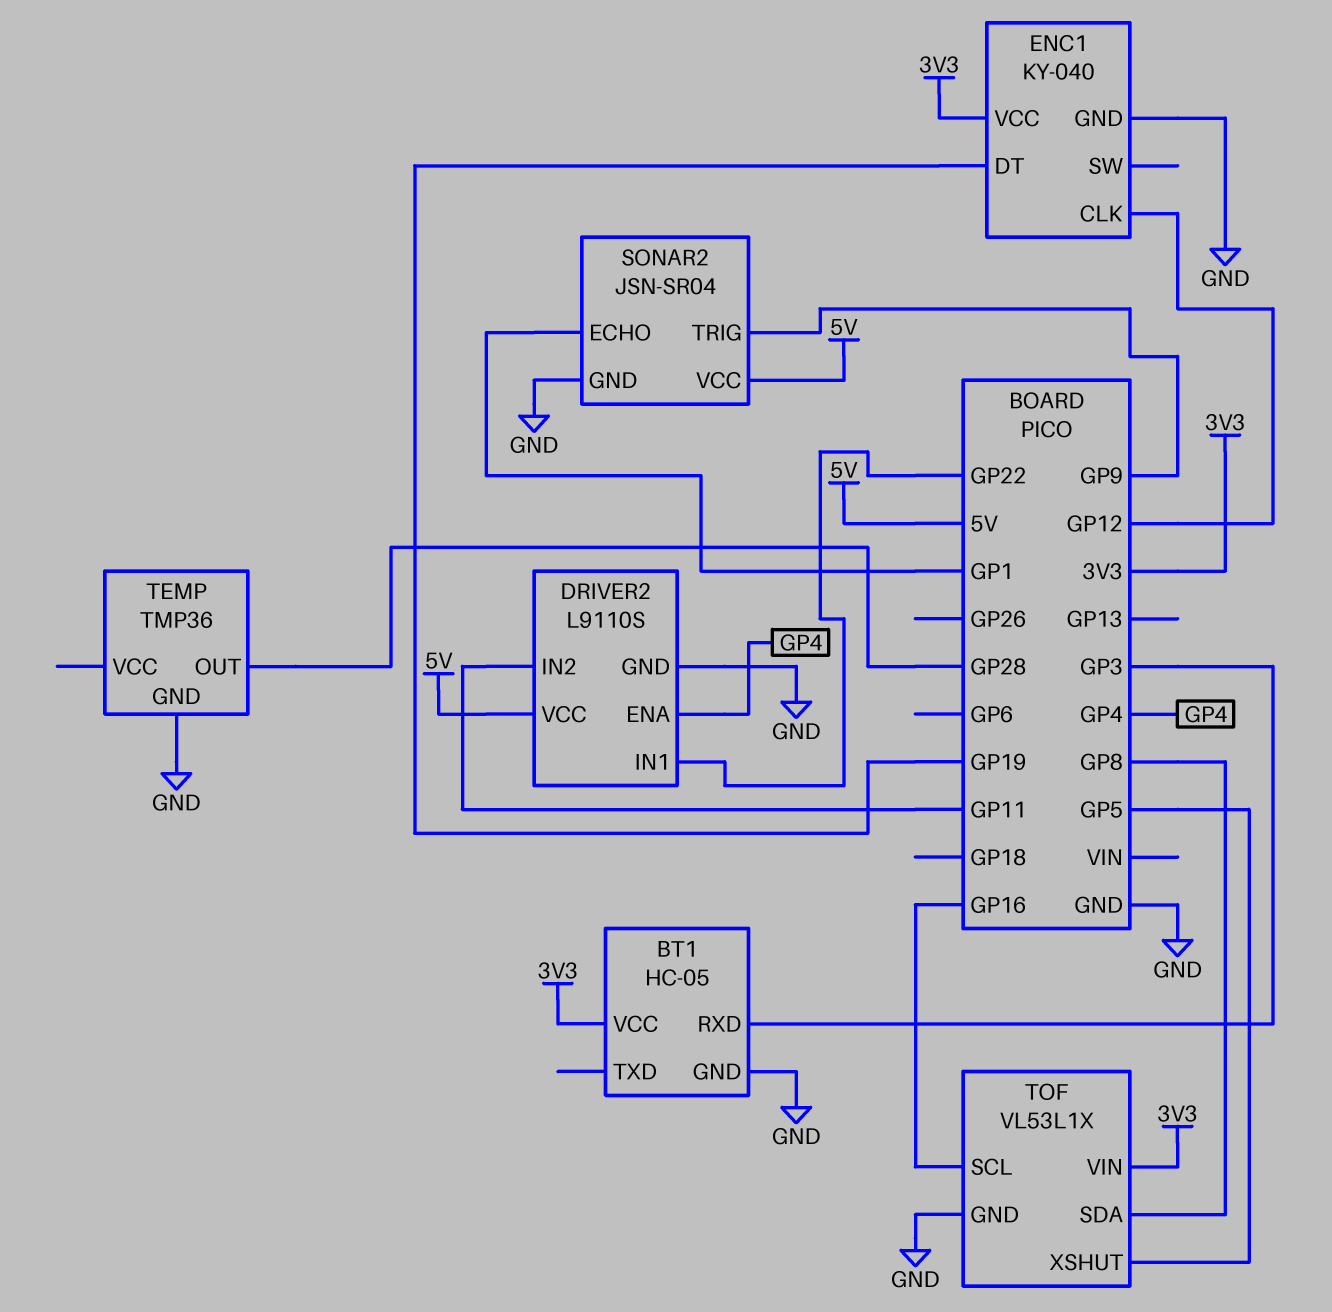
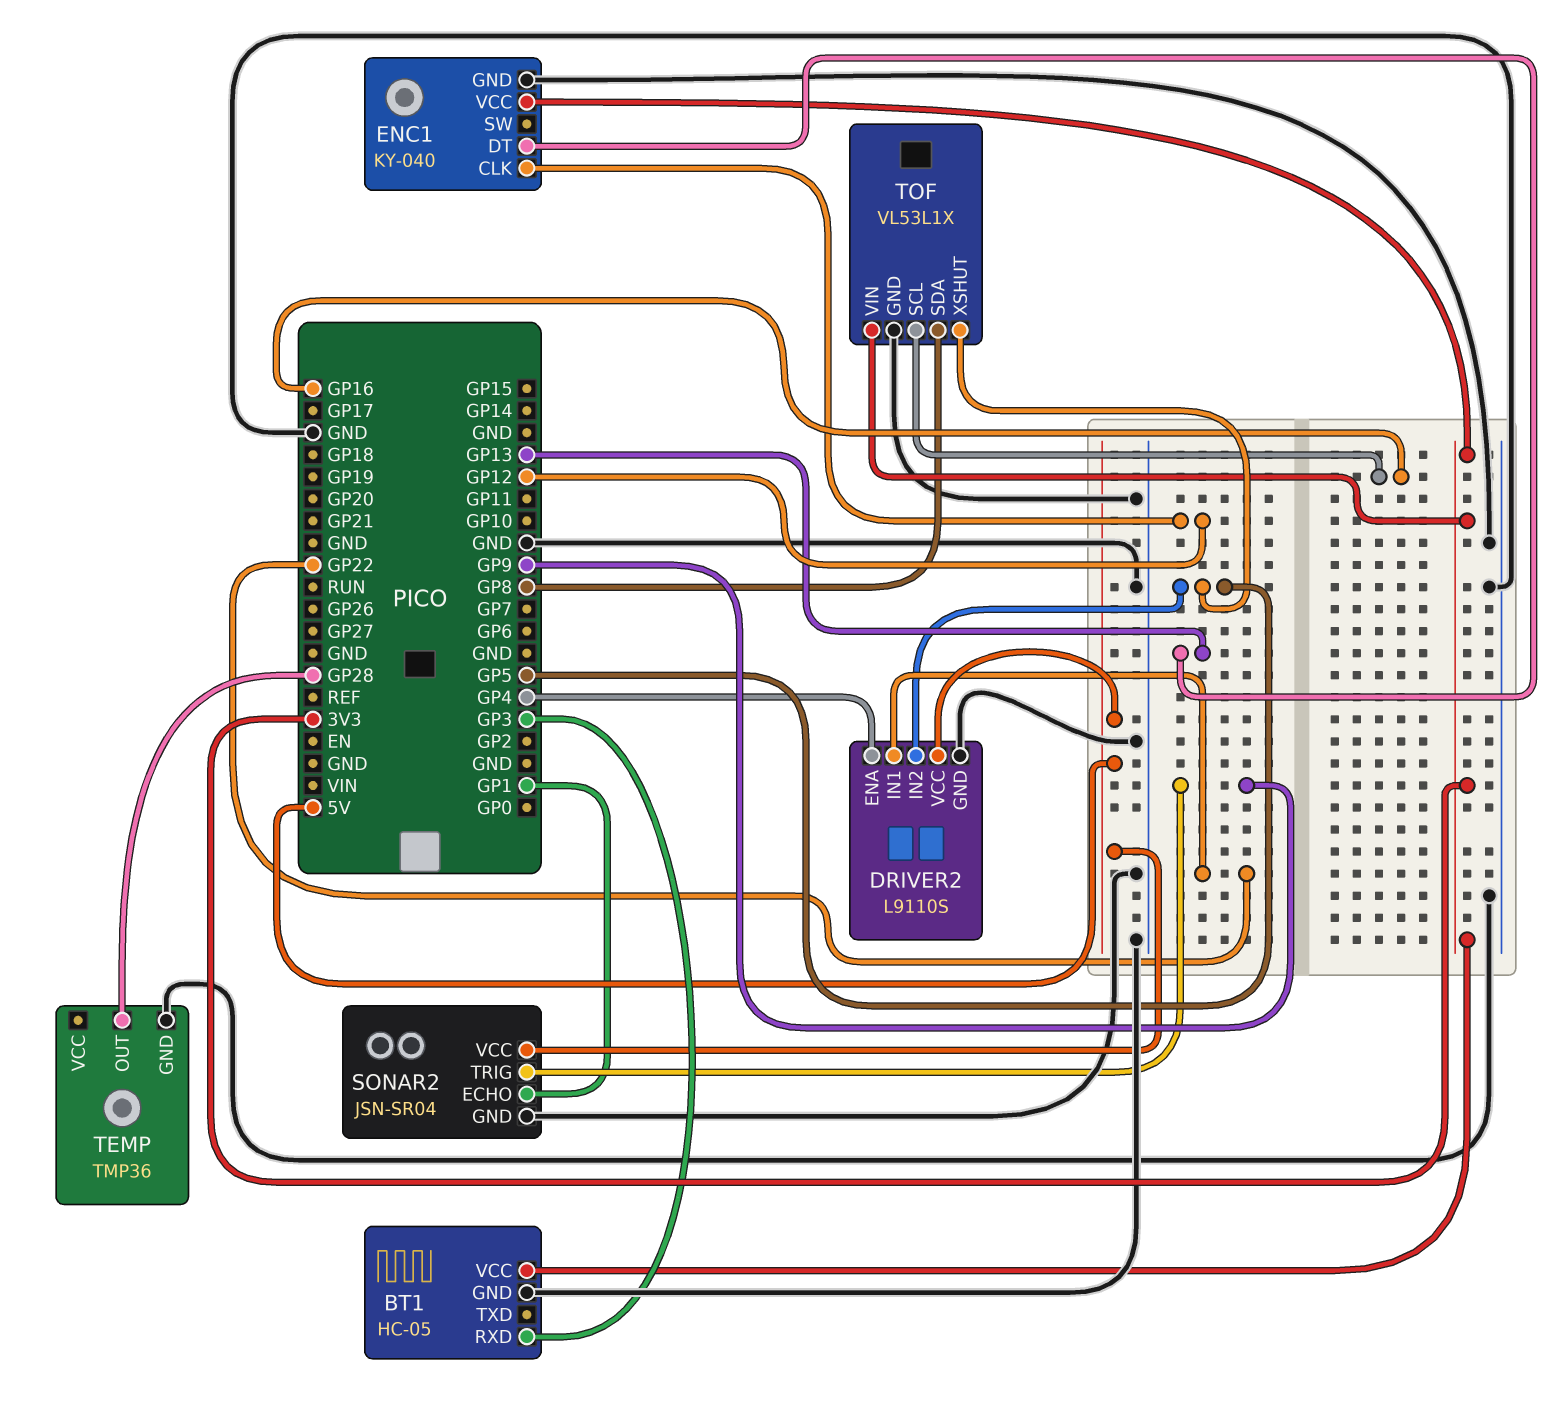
DRIVER2 pin IN2: GP11 -> GP5
ENC1 pin DT: GP19 -> GP13

